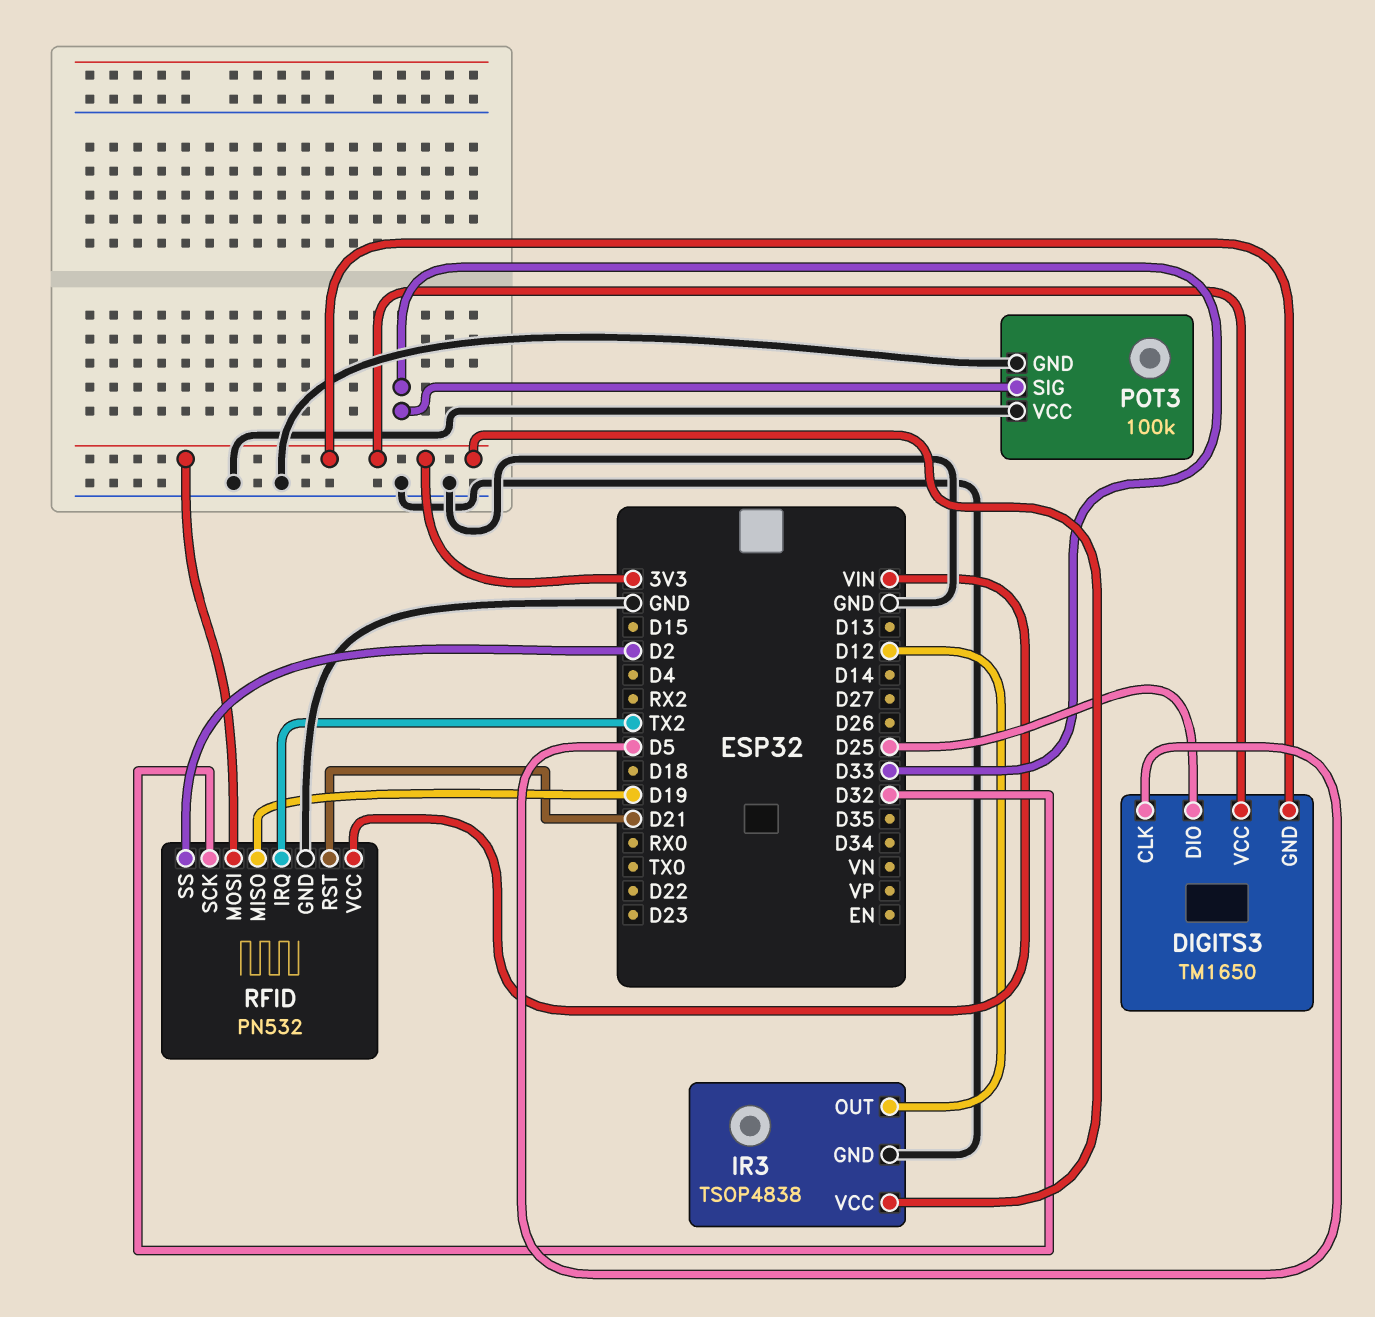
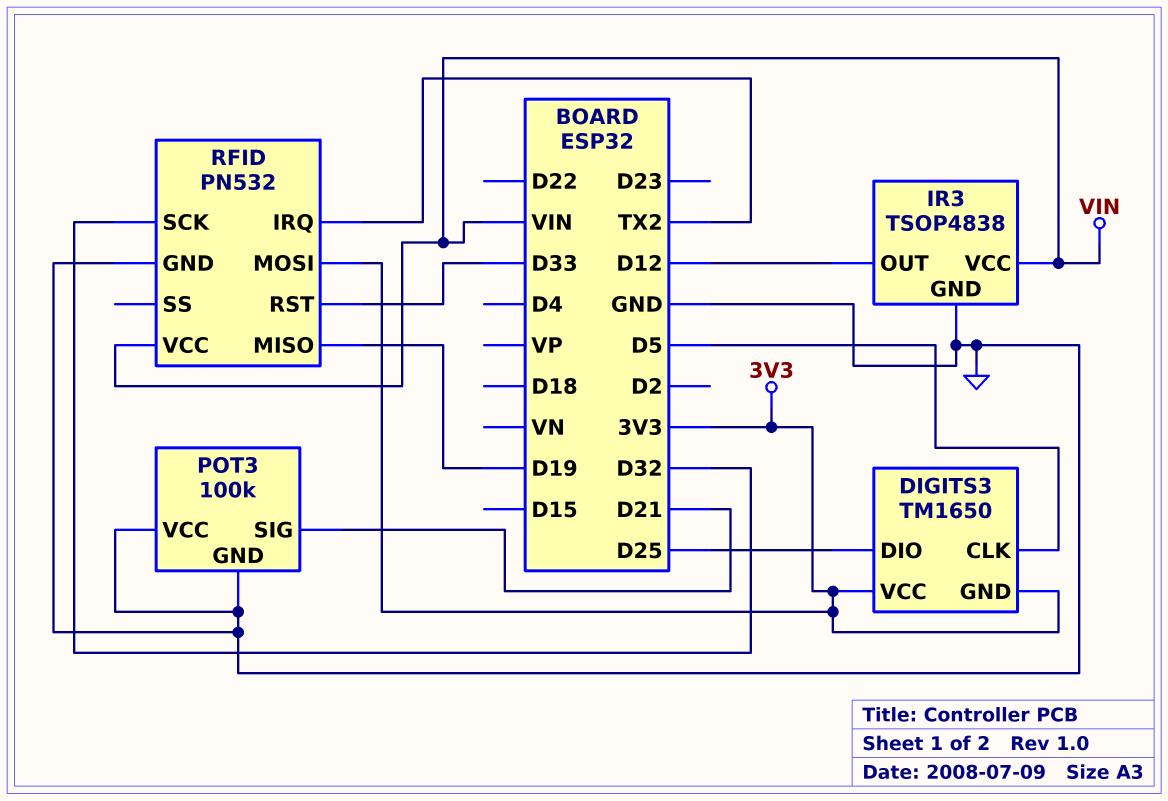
IR3 pin VCC: 3V3 -> VIN
POT3 pin SIG: D33 -> D21
RFID pin RST: D21 -> D33
RFID pin SS: D2 -> none

